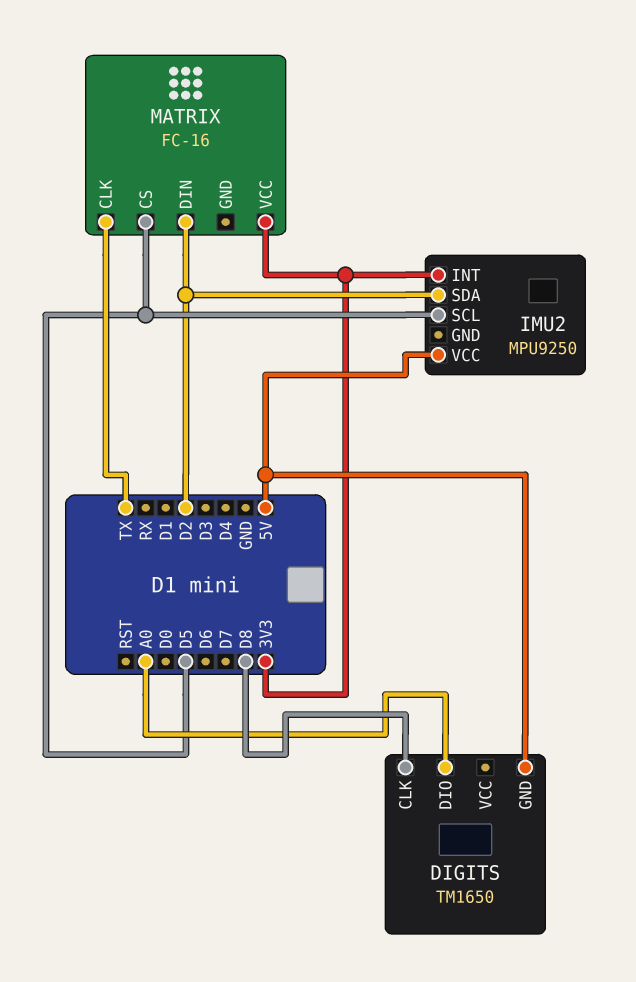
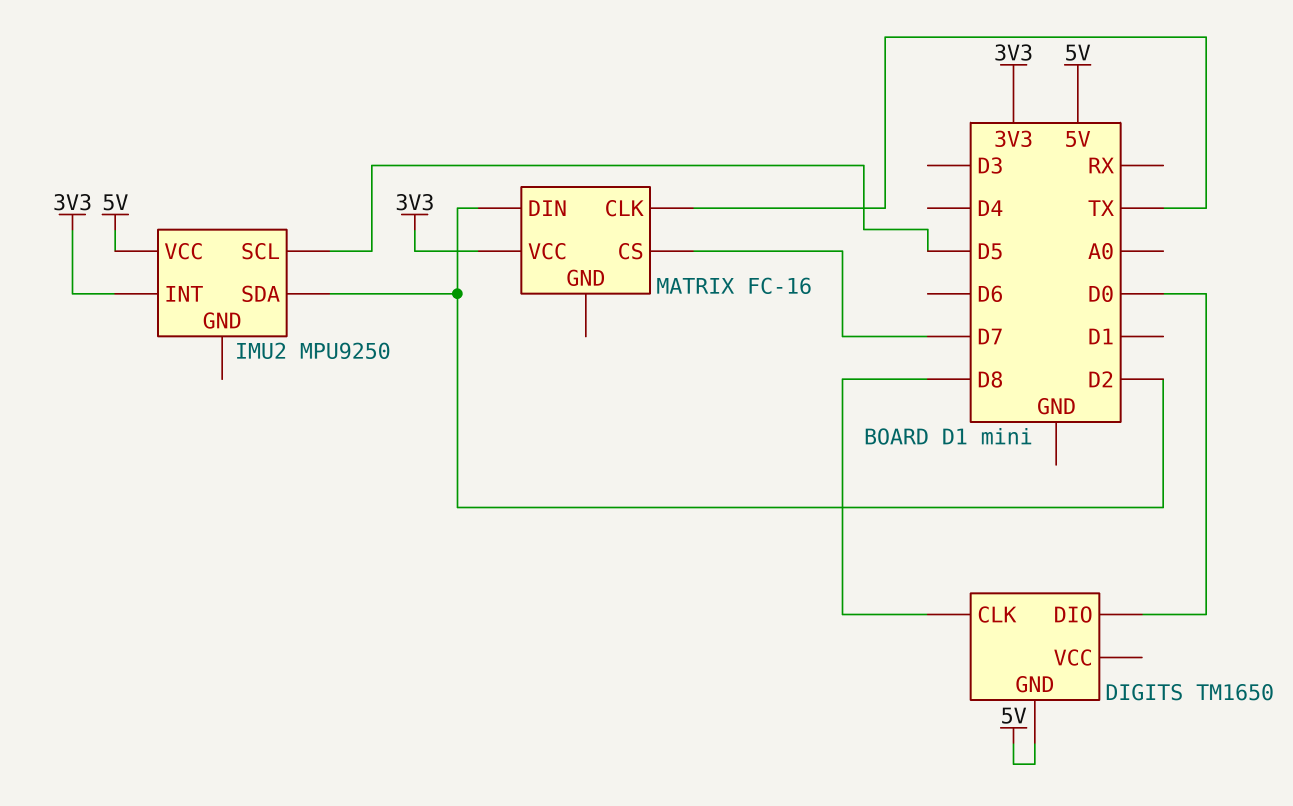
DIGITS pin DIO: A0 -> D0
MATRIX pin CS: D5 -> D7

